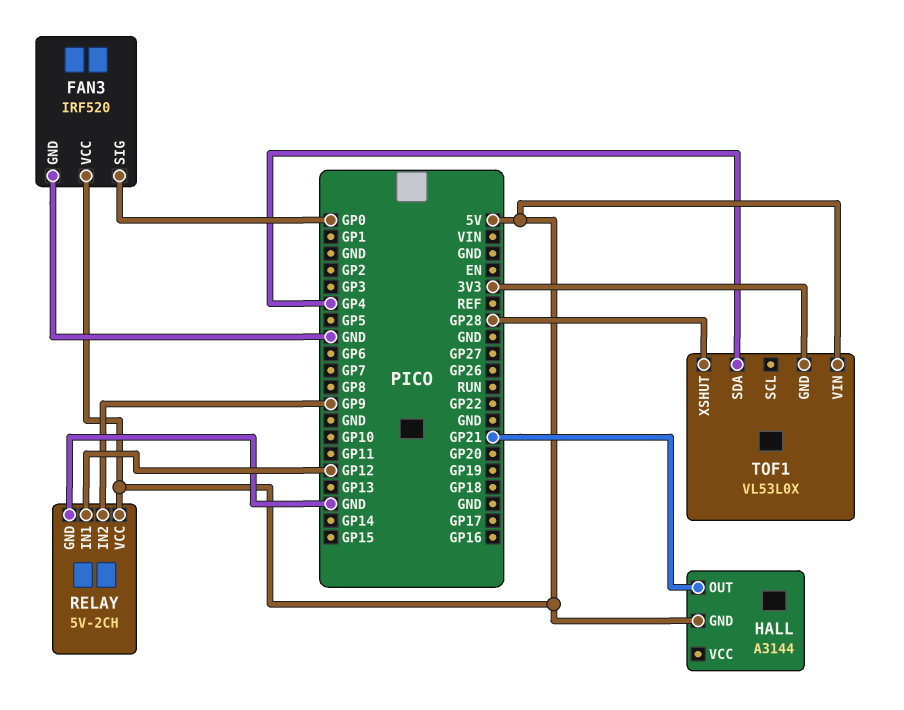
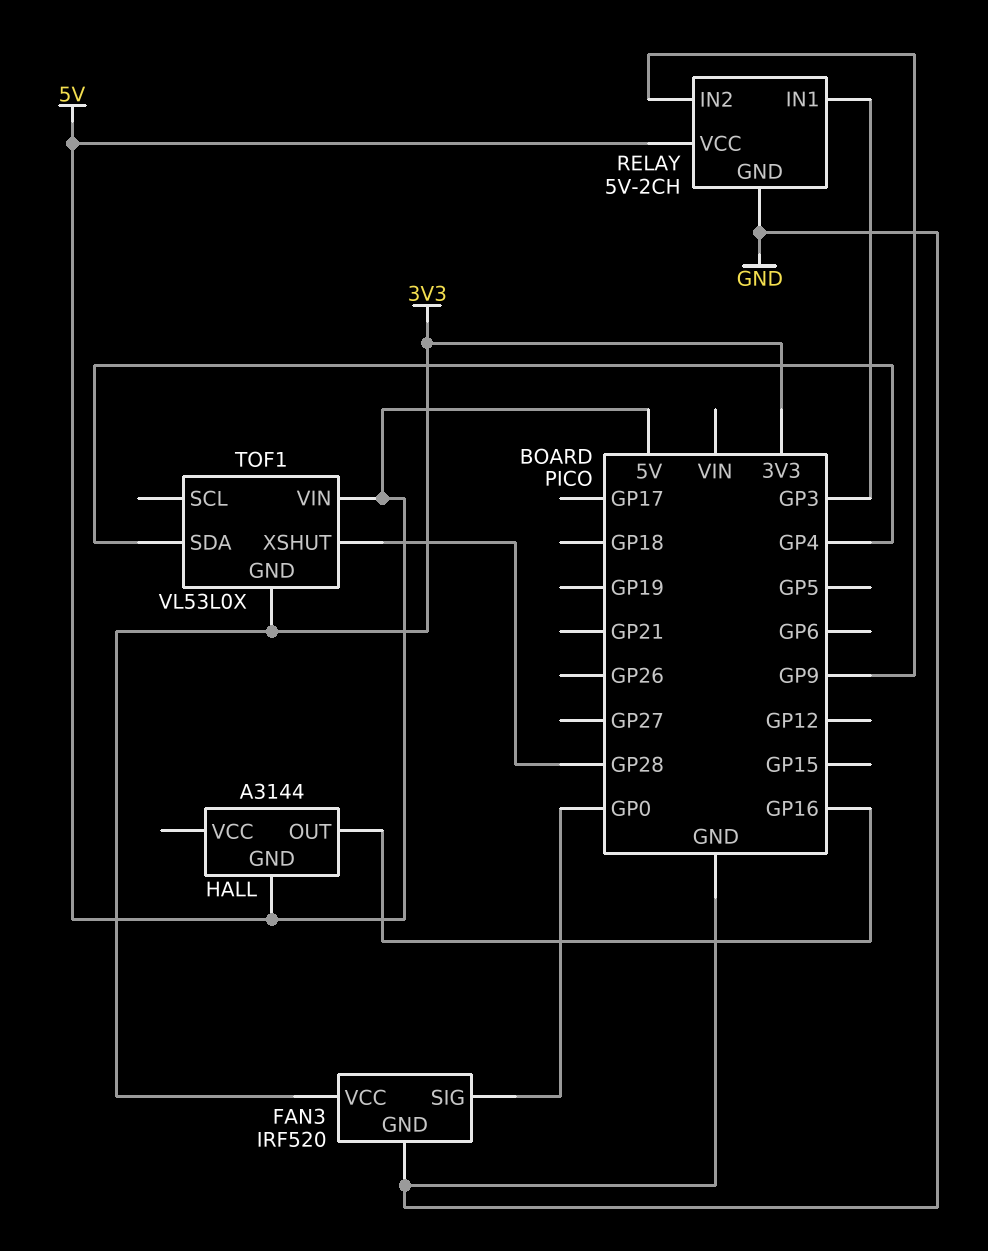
FAN3 pin VCC: 5V -> 3V3
HALL pin OUT: GP21 -> GP16
RELAY pin IN1: GP12 -> GP3

